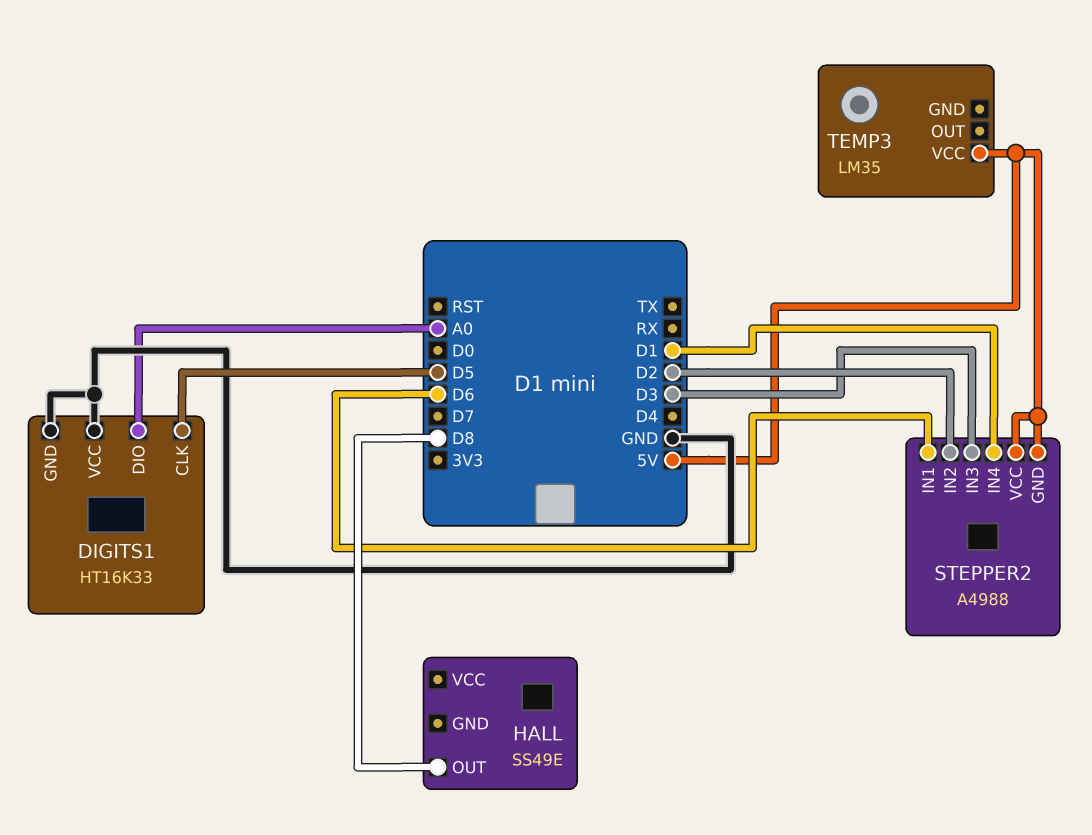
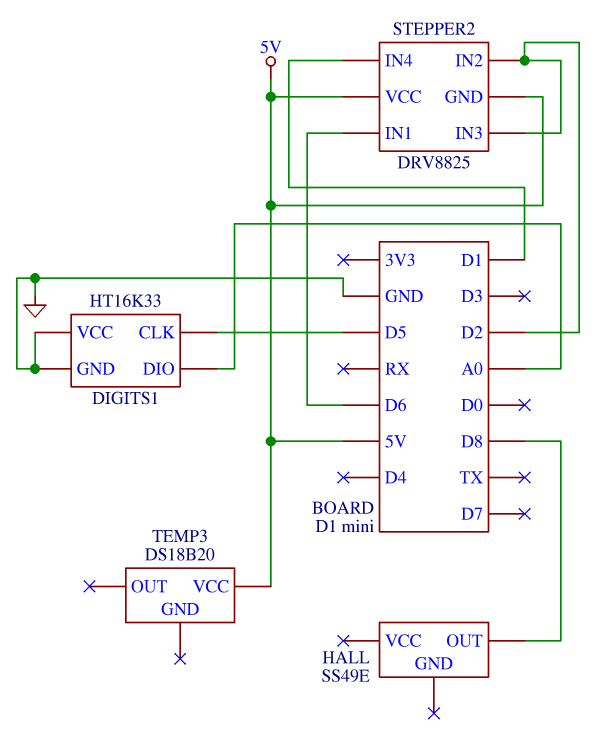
STEPPER2: A4988 -> DRV8825
STEPPER2 pin IN3: D3 -> D2
TEMP3: LM35 -> DS18B20

